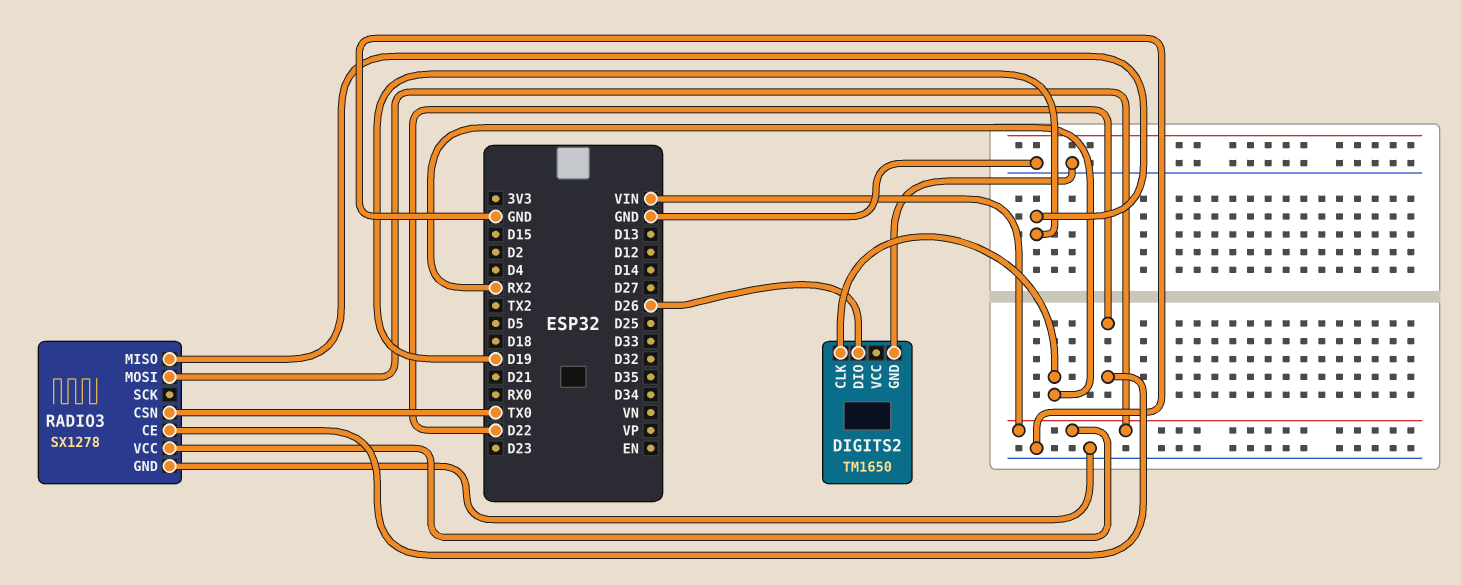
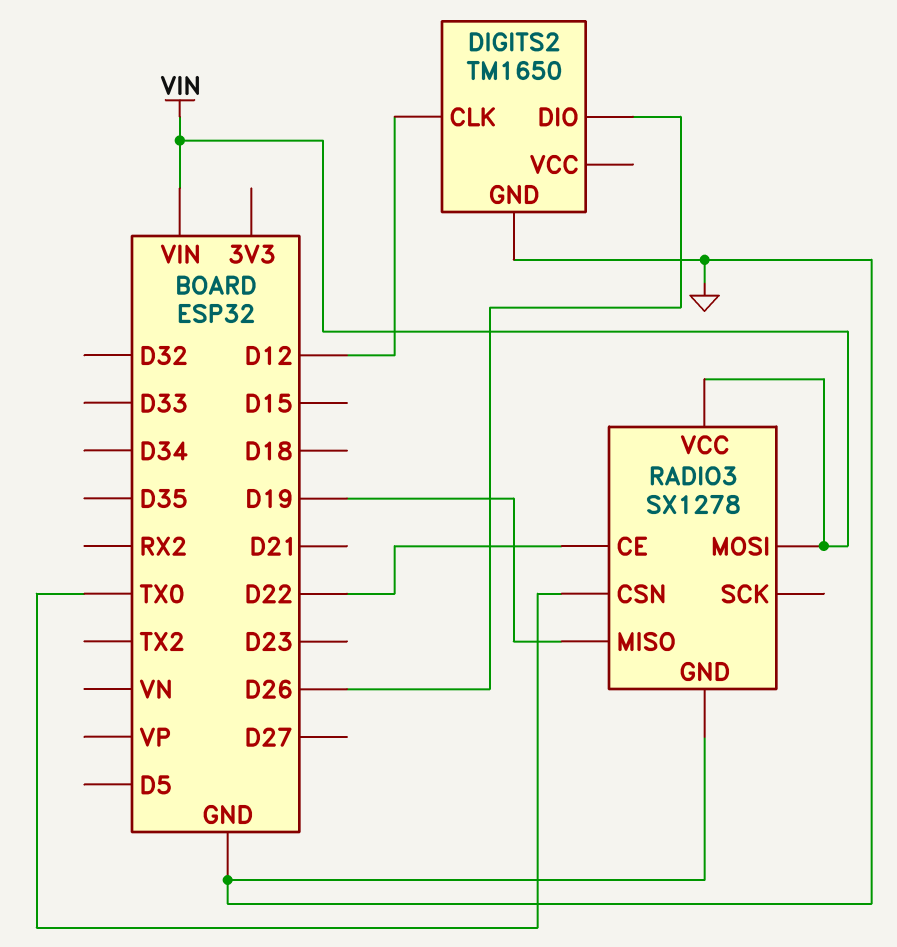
DIGITS2 pin CLK: RX2 -> D12

